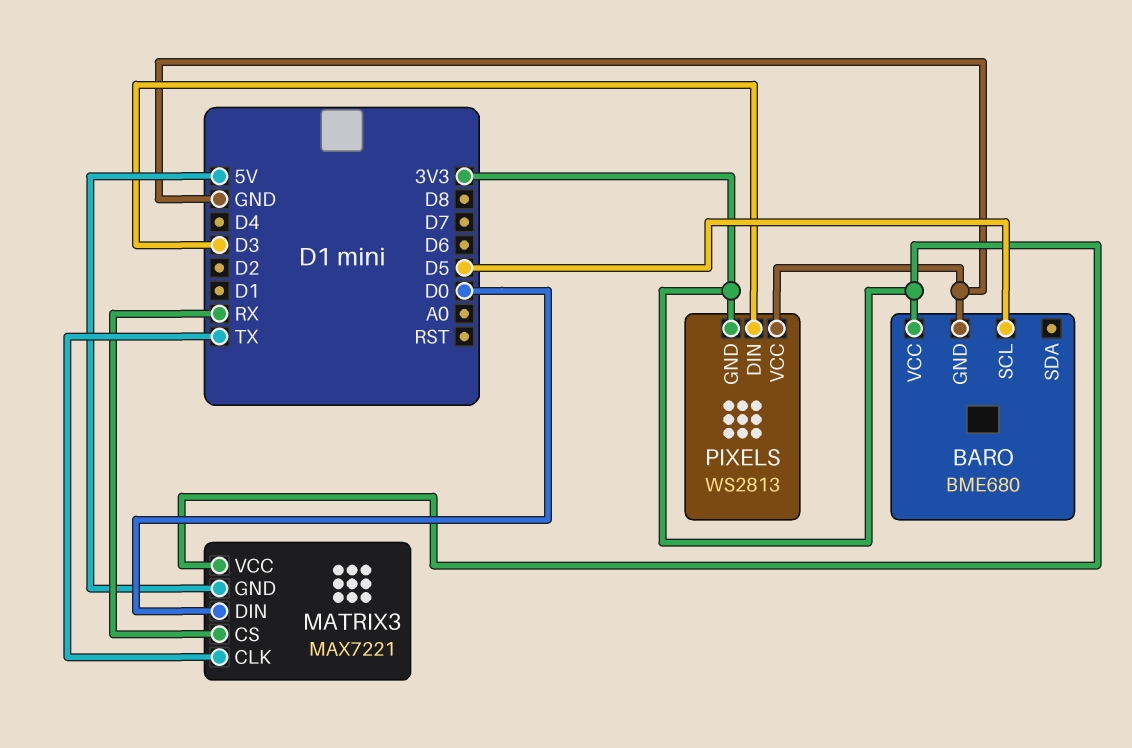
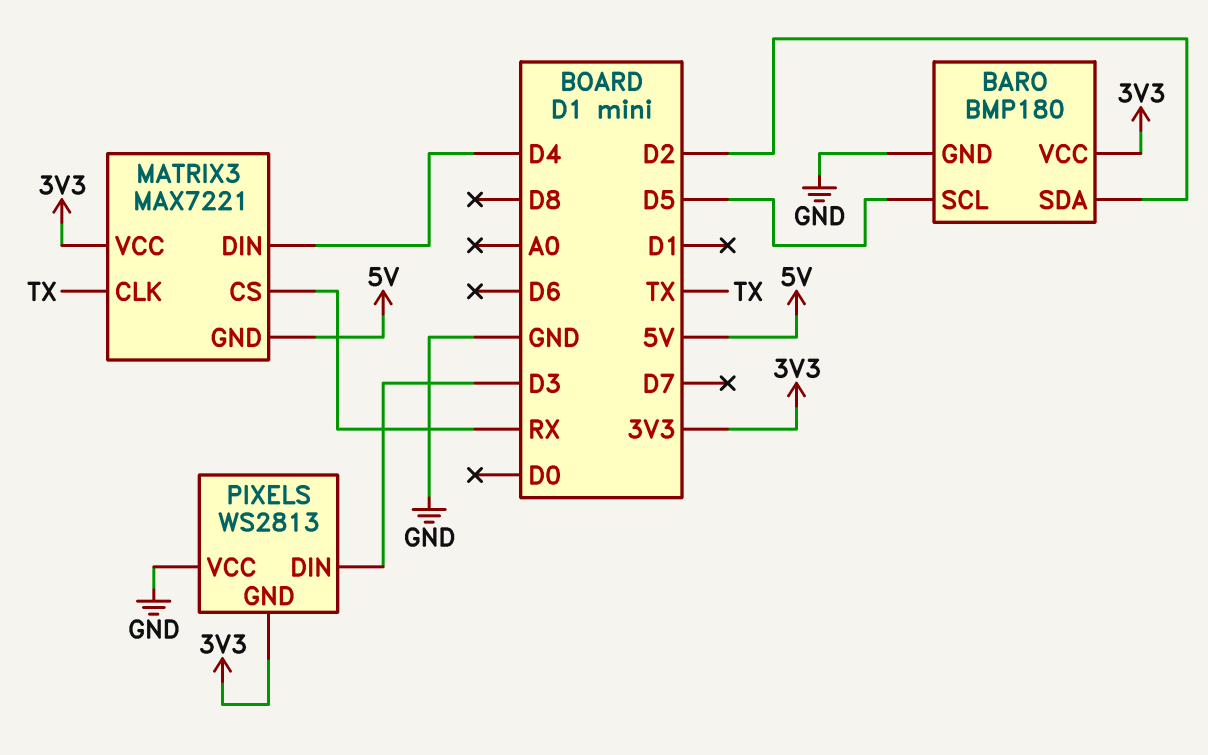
BARO: BME680 -> BMP180
BARO pin SDA: none -> D2
MATRIX3 pin DIN: D0 -> D4

